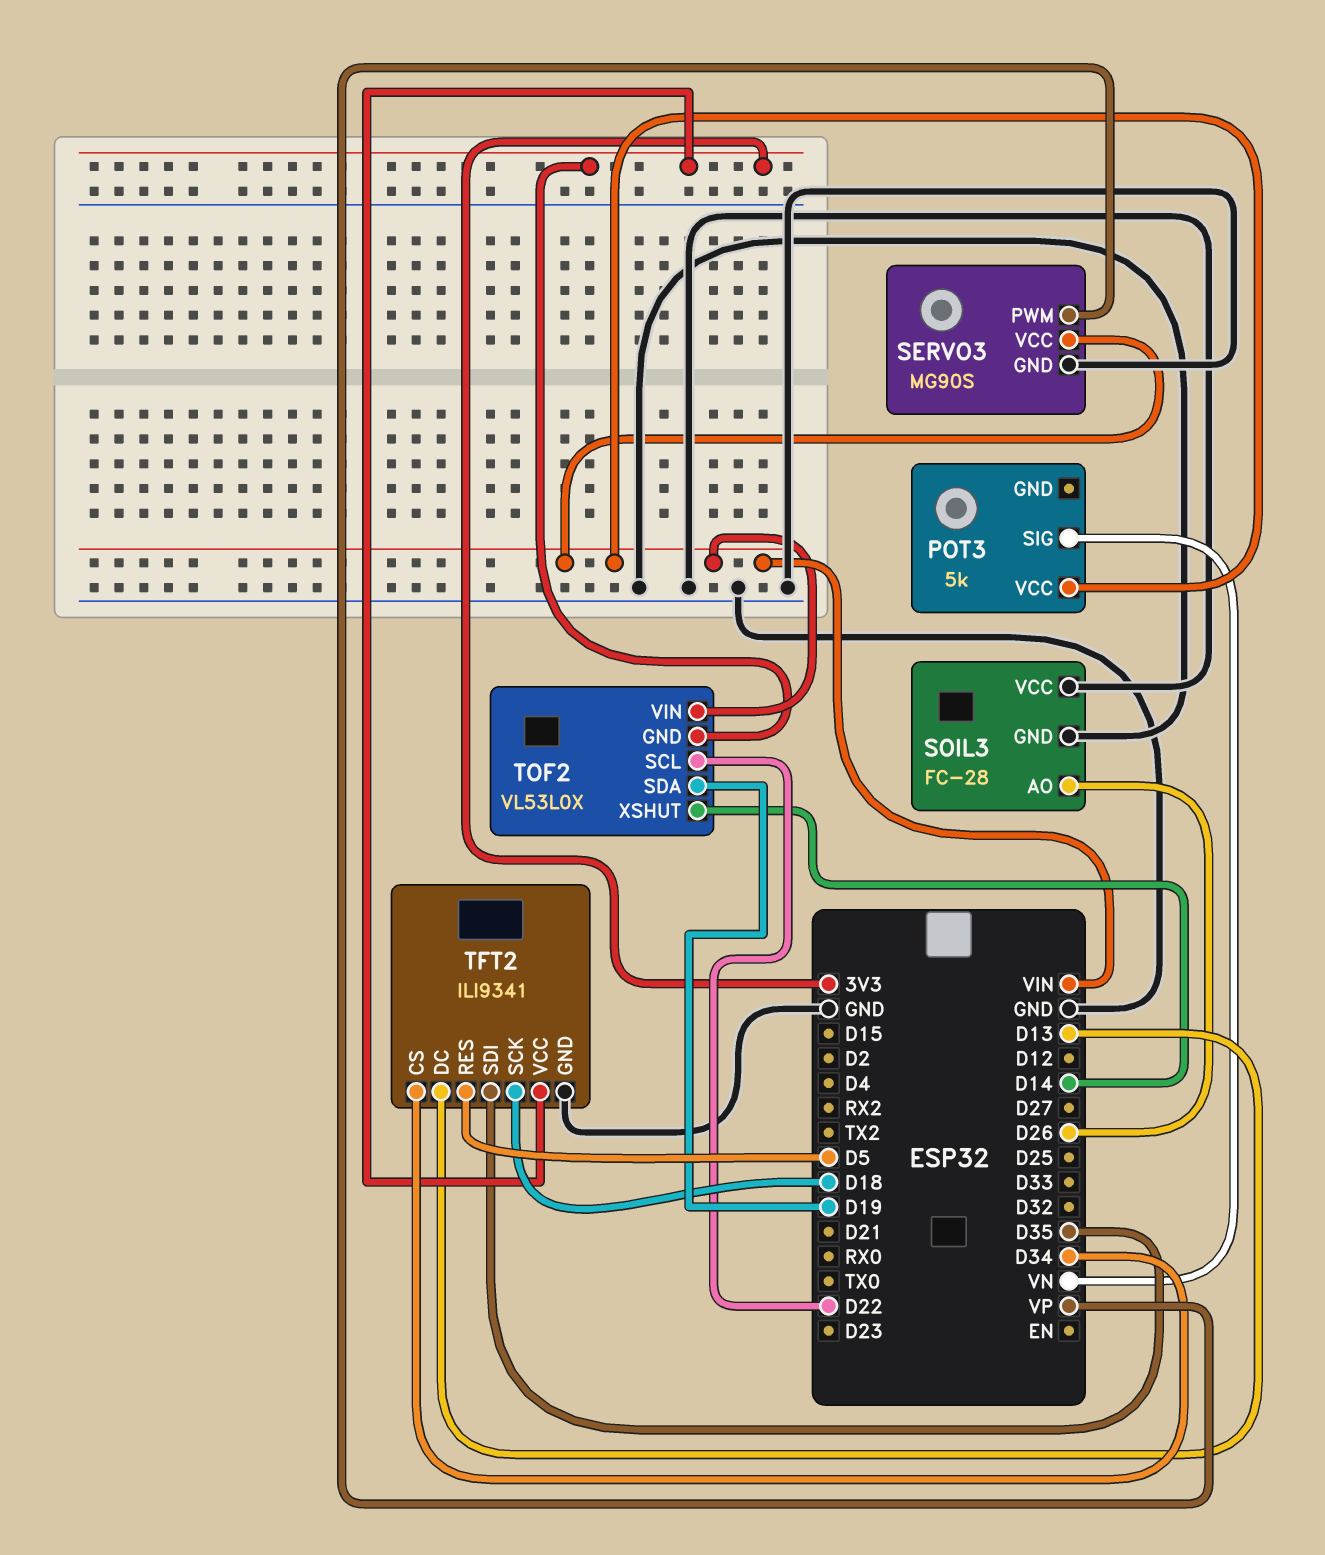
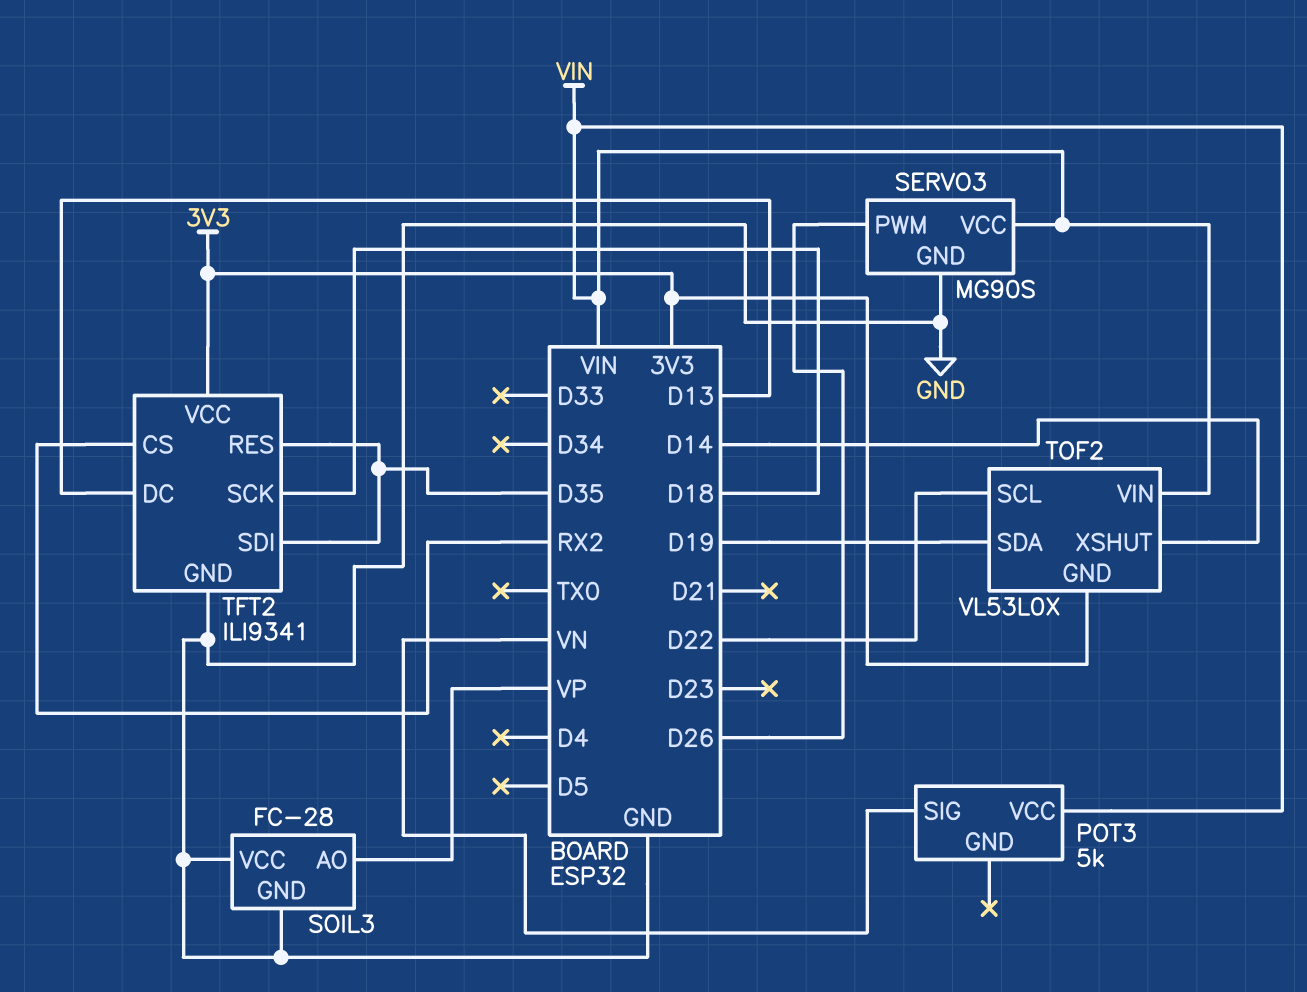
SERVO3 pin PWM: VP -> D26
SOIL3 pin AO: D26 -> VP
TFT2 pin CS: D34 -> RX2
TFT2 pin RES: D5 -> D35

